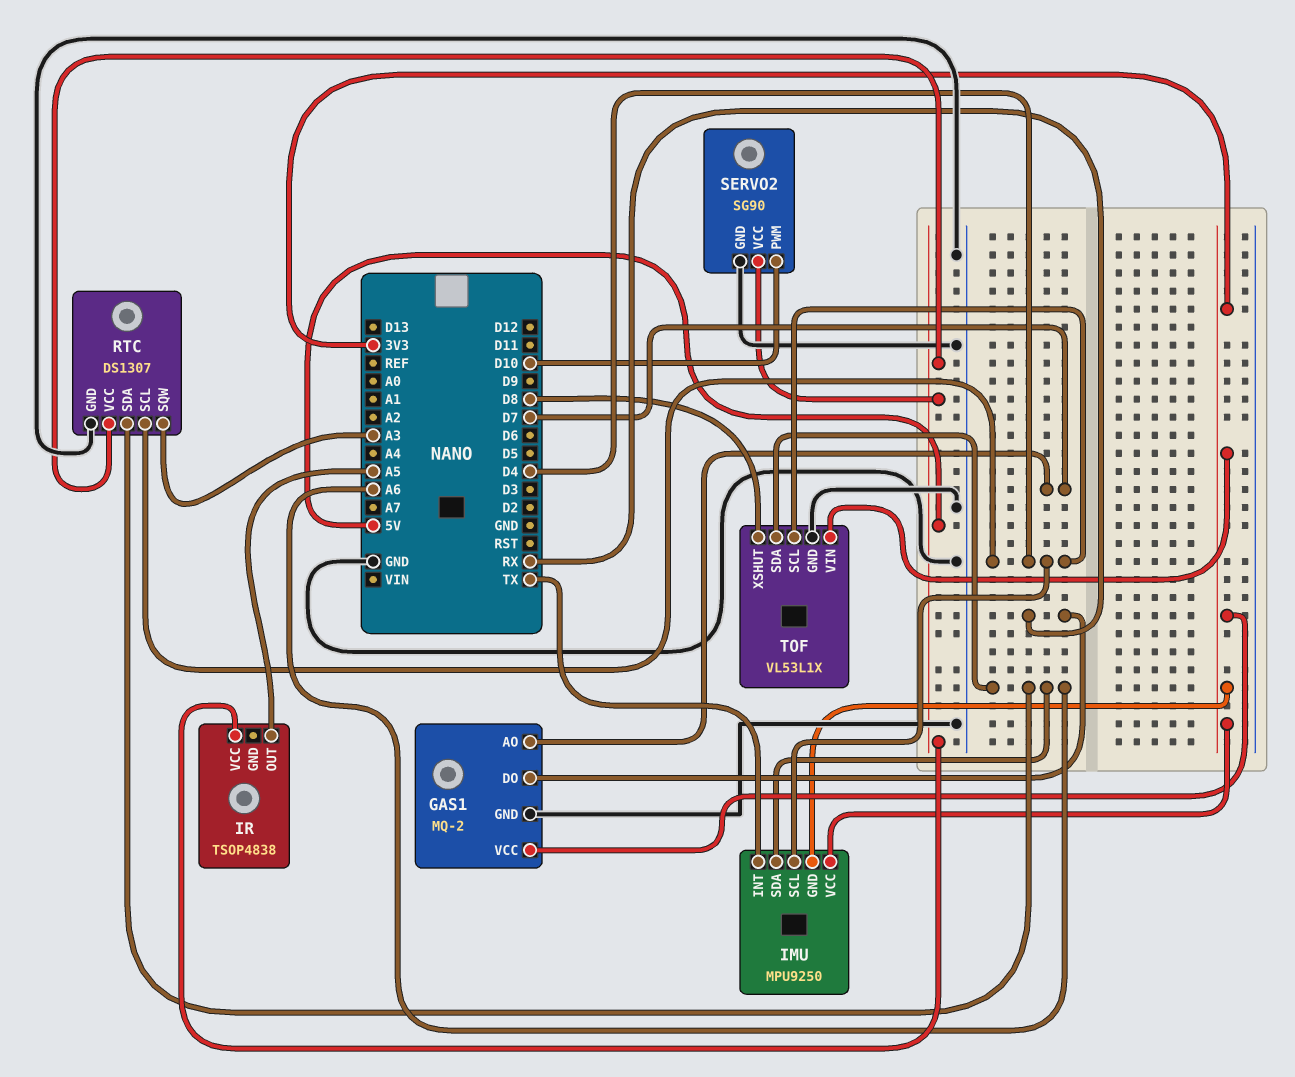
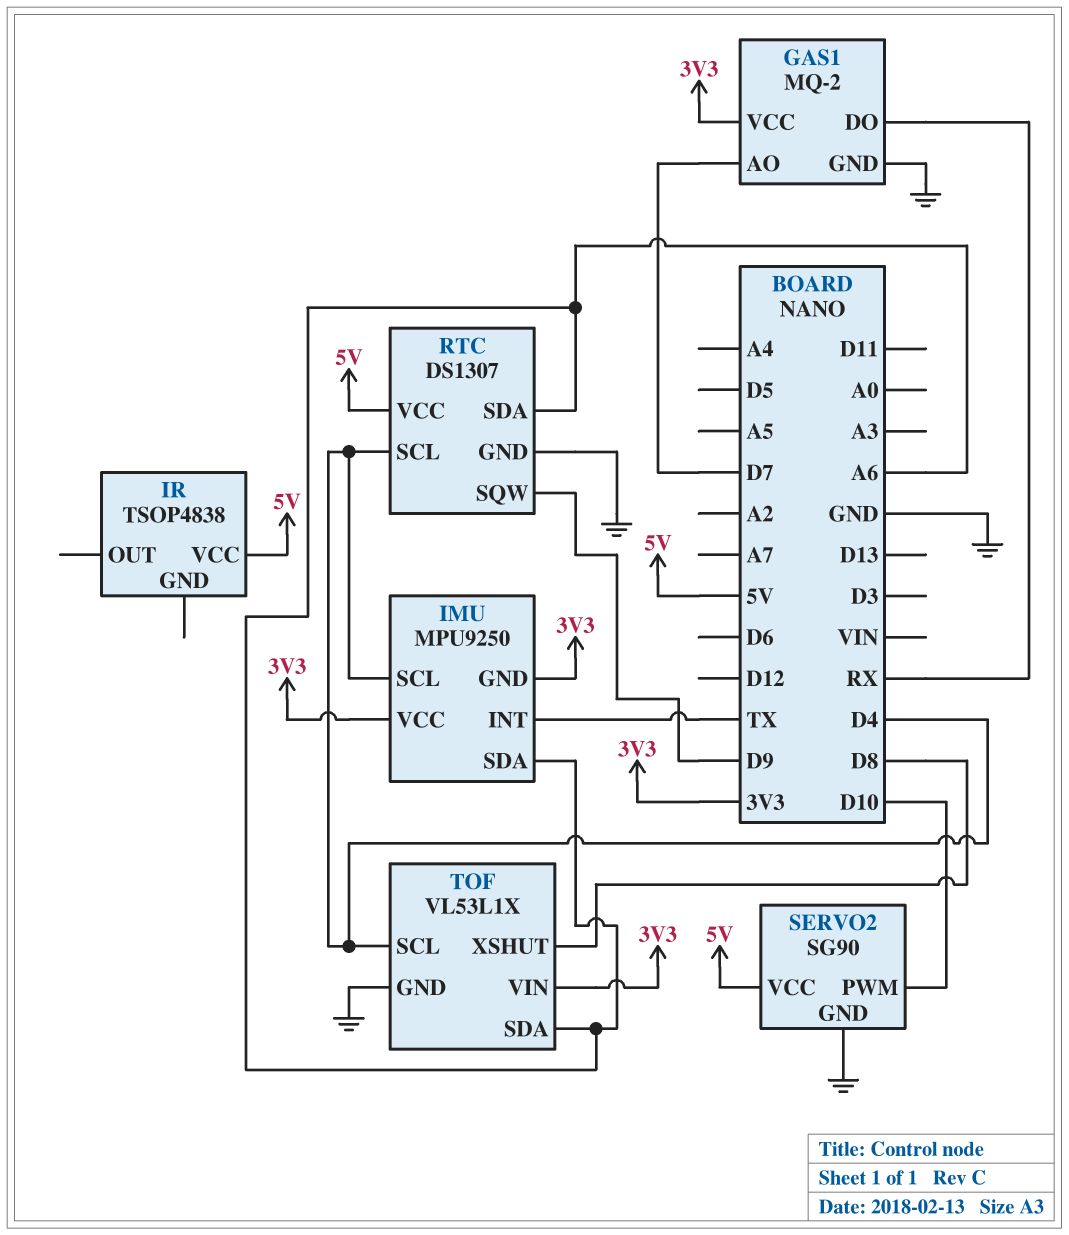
IR pin OUT: A5 -> none
RTC pin SQW: A3 -> D9

